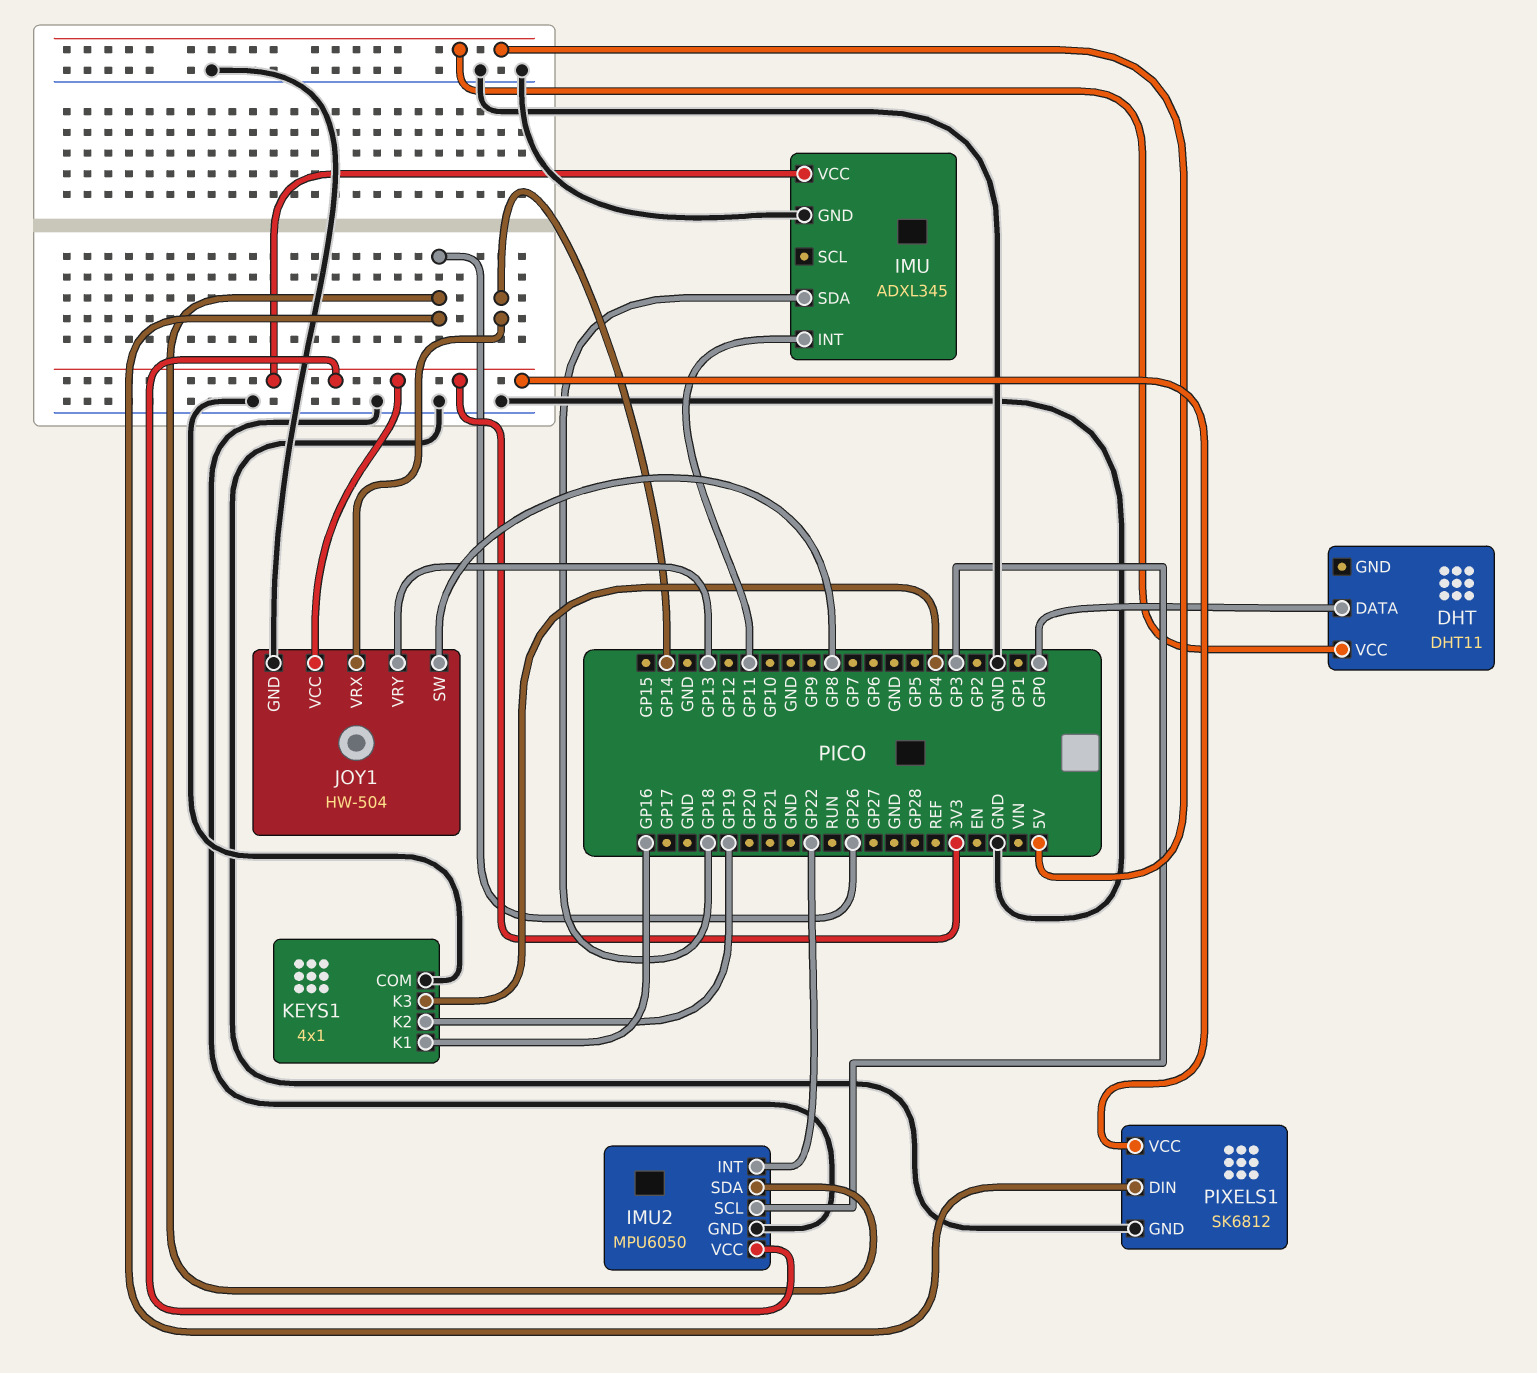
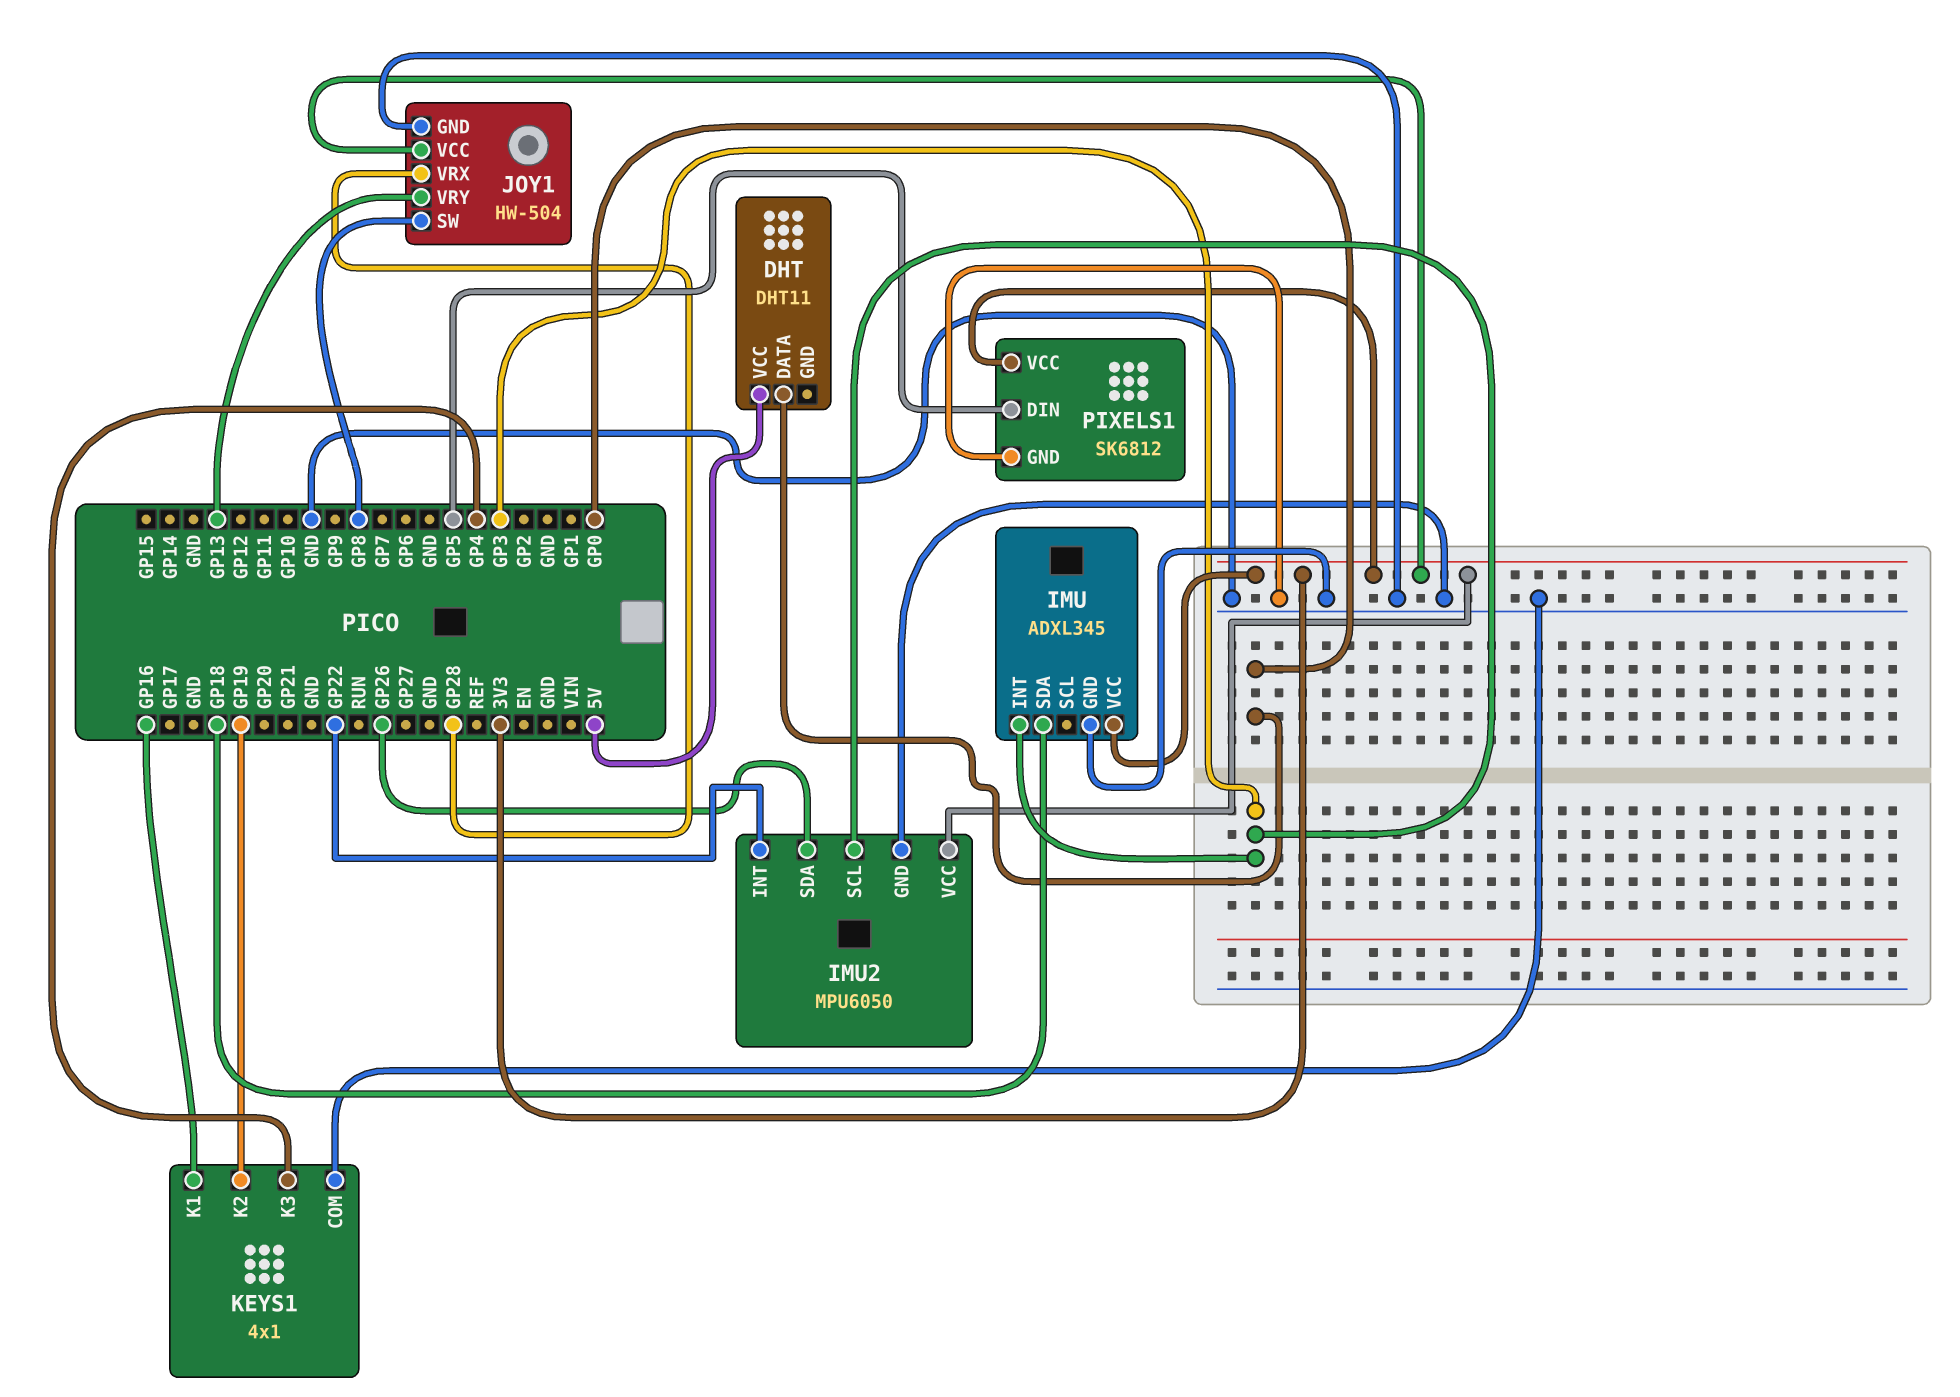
IMU pin INT: GP11 -> GP3
JOY1 pin VRX: GP14 -> GP28
PIXELS1 pin DIN: GP26 -> GP5

